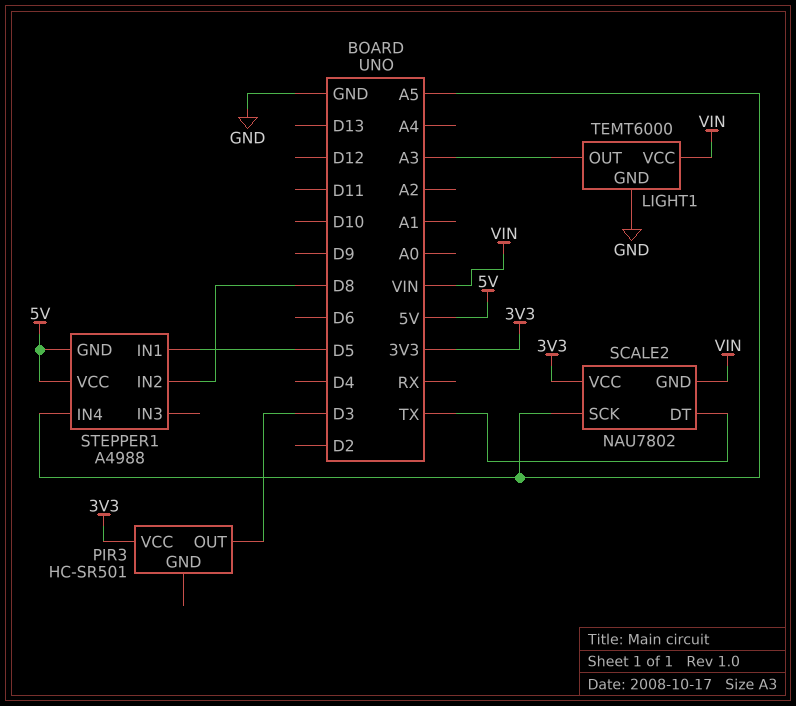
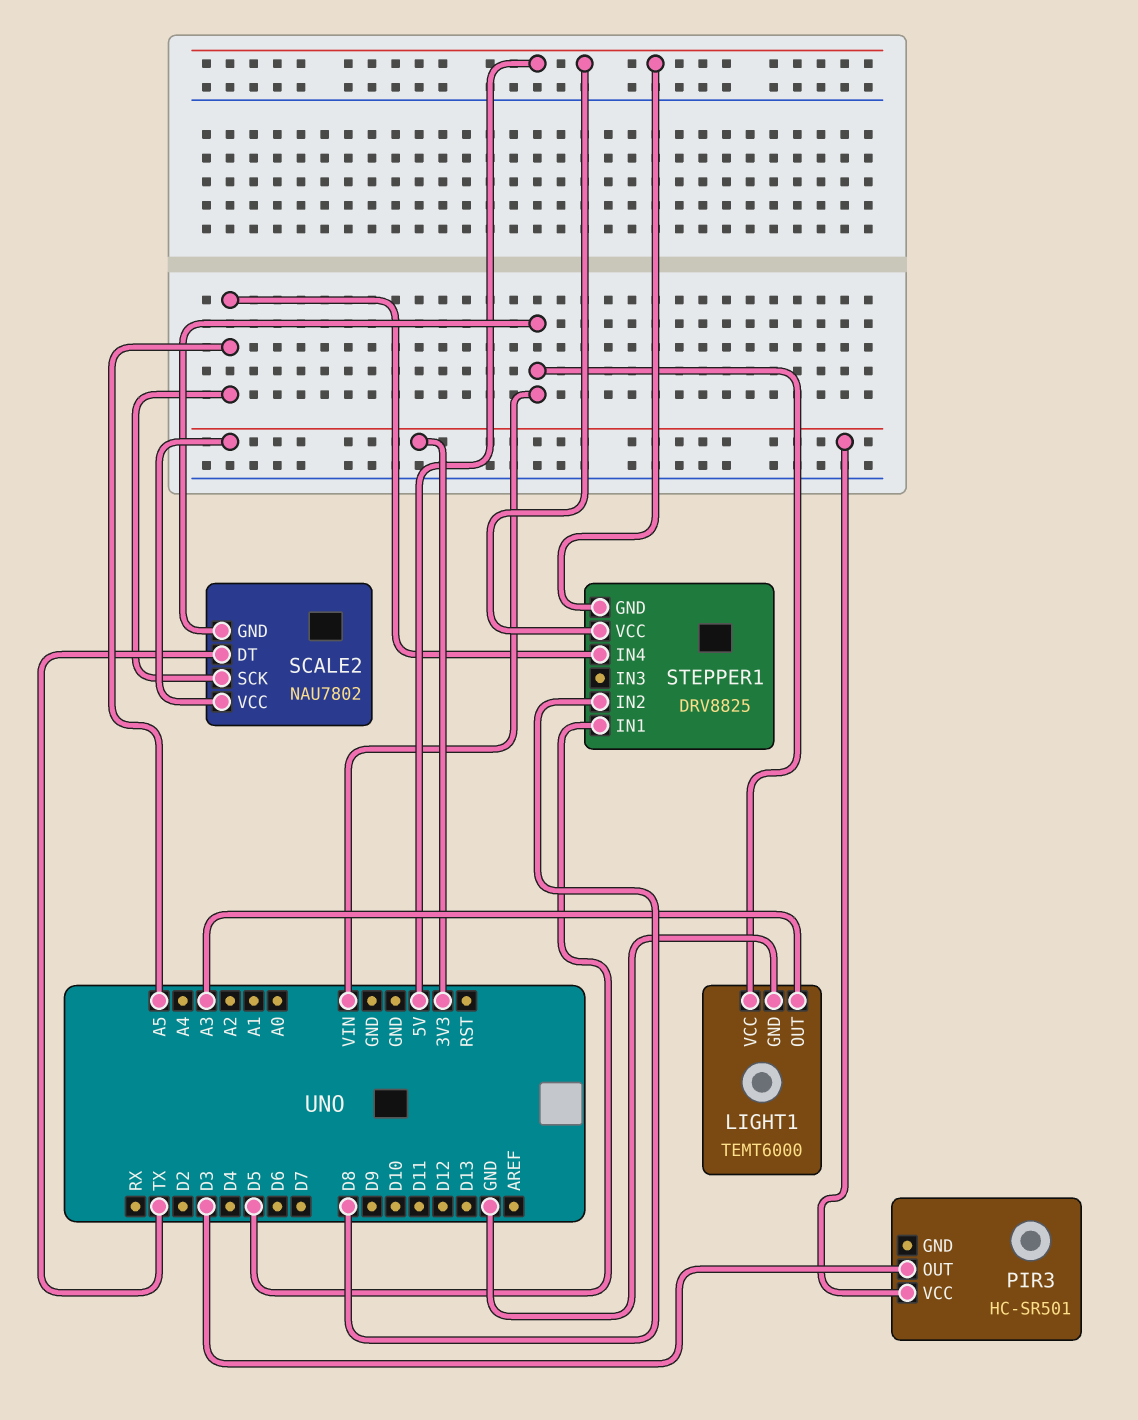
STEPPER1: A4988 -> DRV8825

